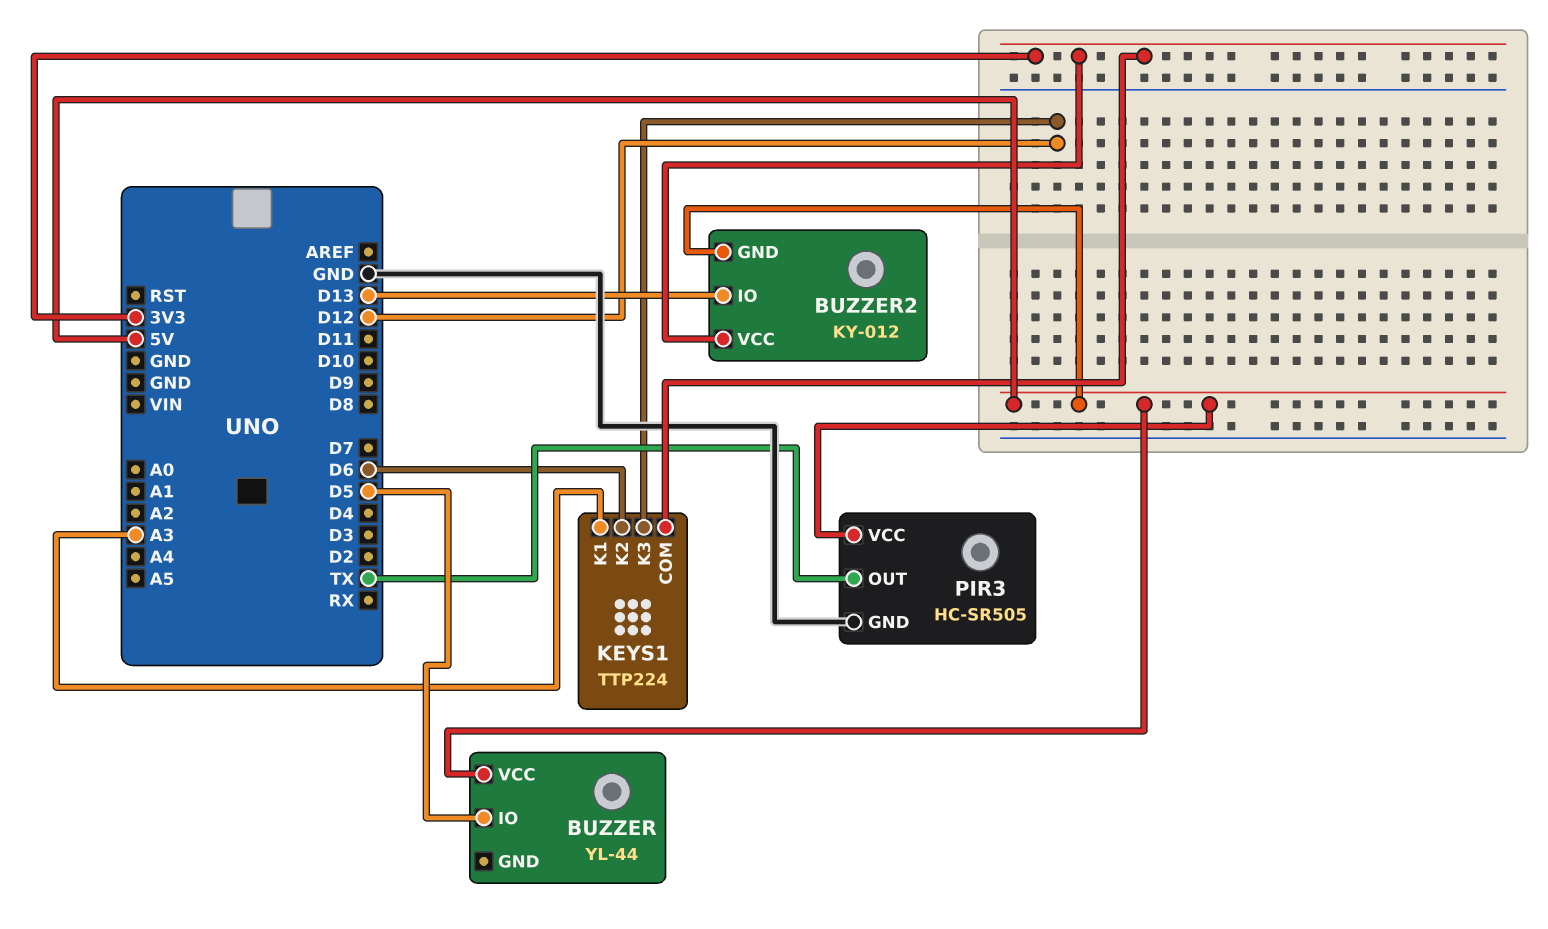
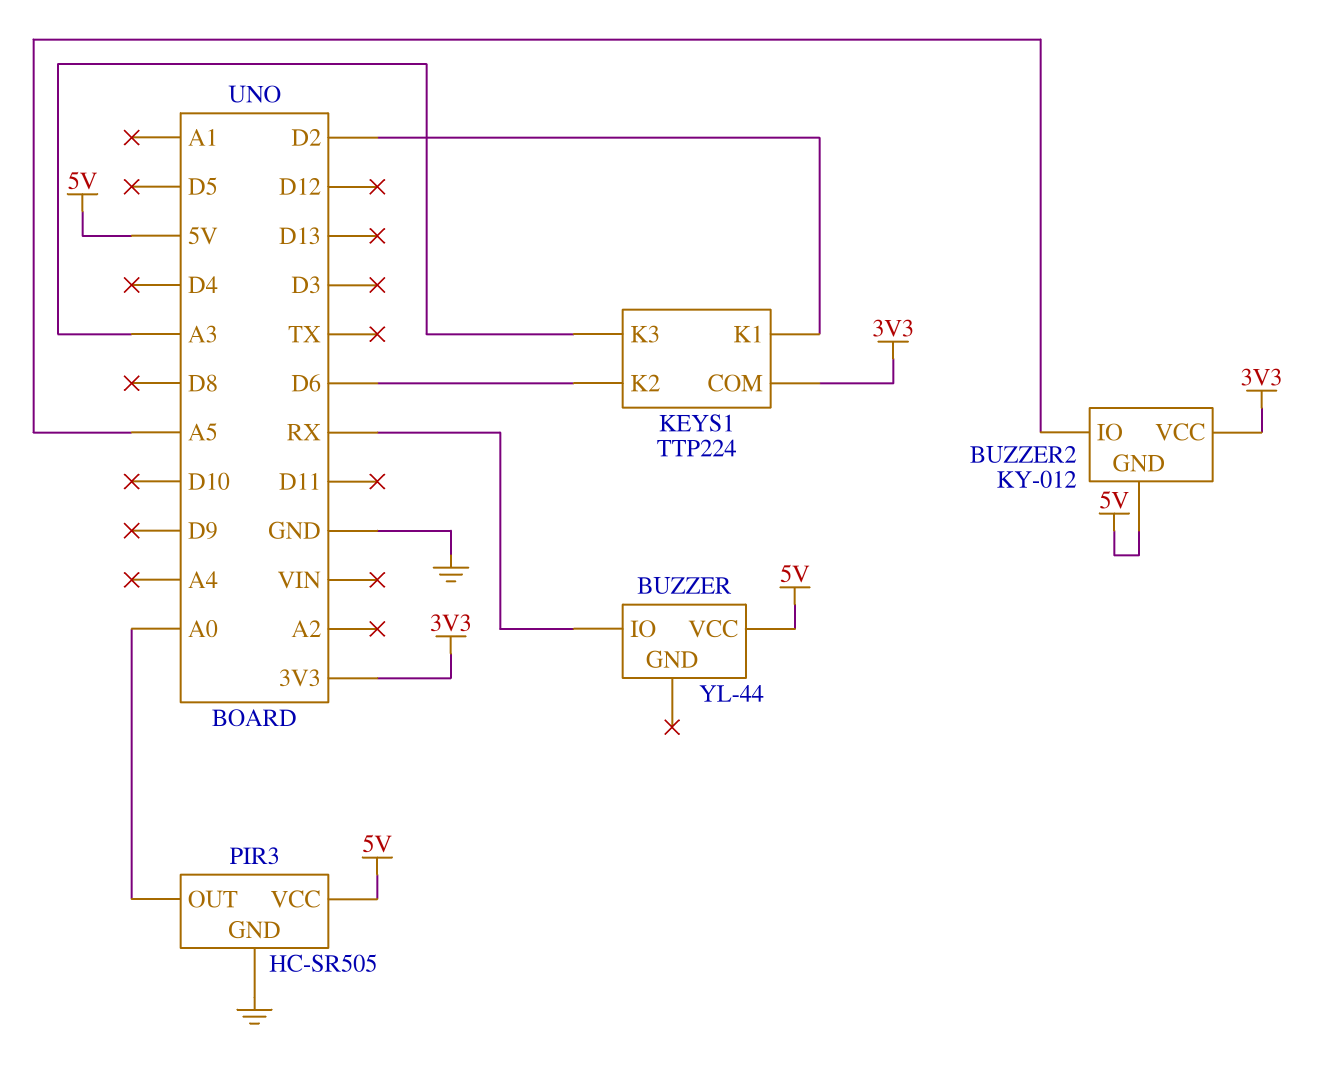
BUZZER pin IO: D5 -> RX
BUZZER2 pin IO: D13 -> A5
KEYS1 pin K1: A3 -> D2
KEYS1 pin K3: D12 -> A3
PIR3 pin OUT: TX -> A0

